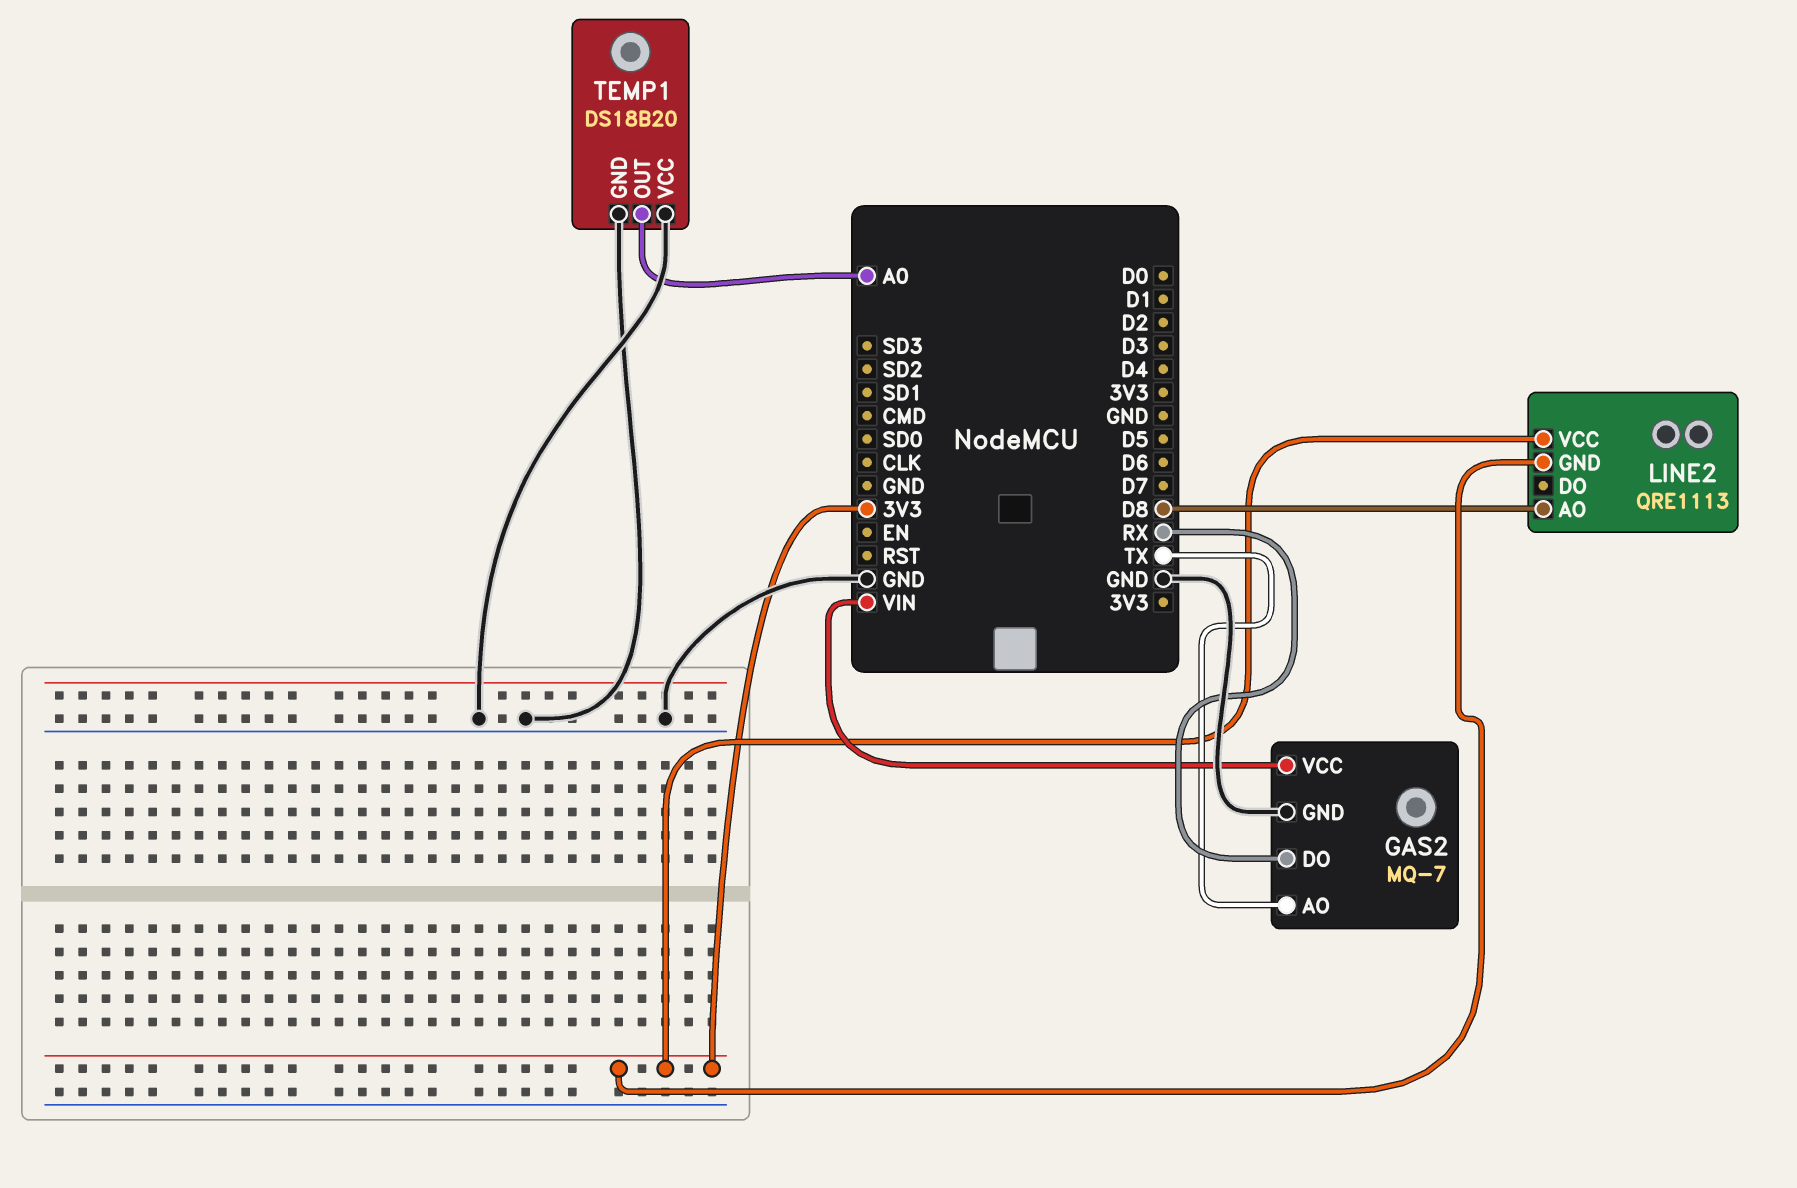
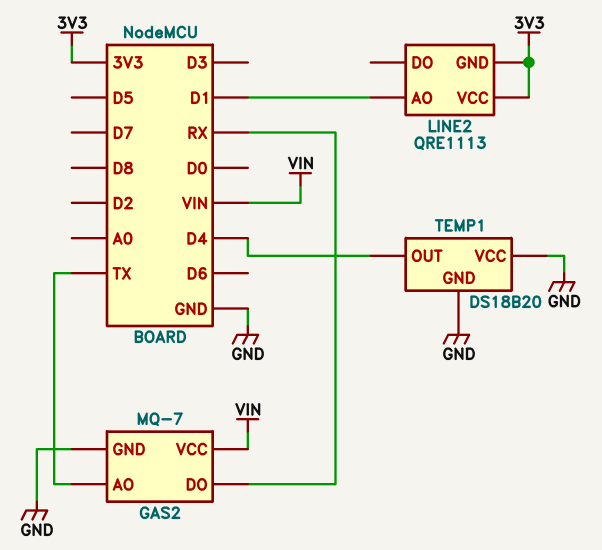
LINE2 pin AO: D8 -> D1
TEMP1 pin OUT: A0 -> D4

